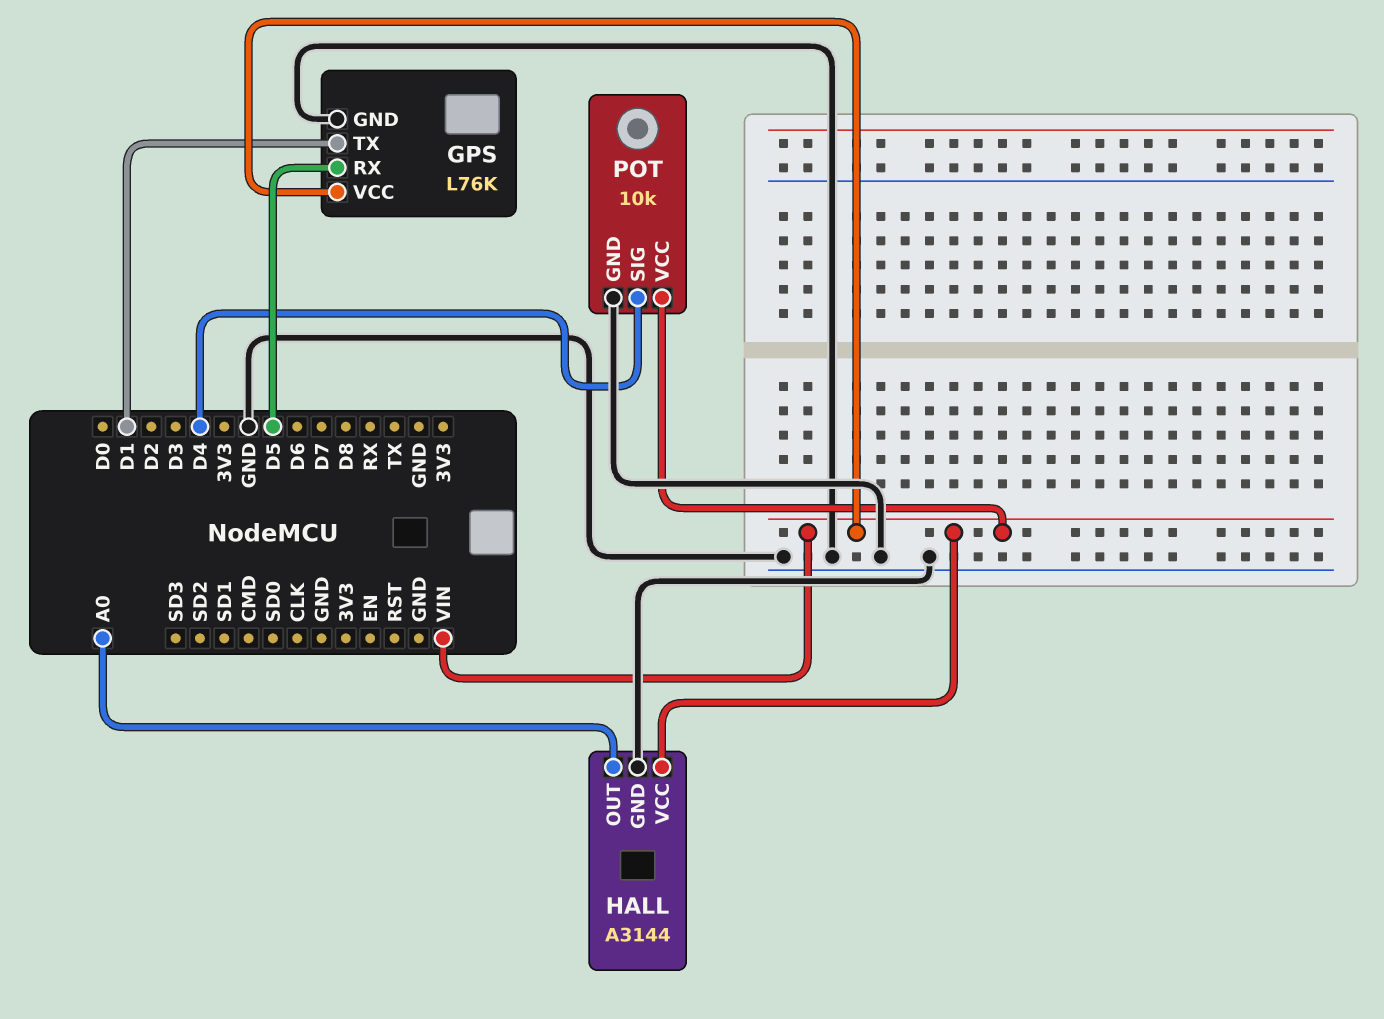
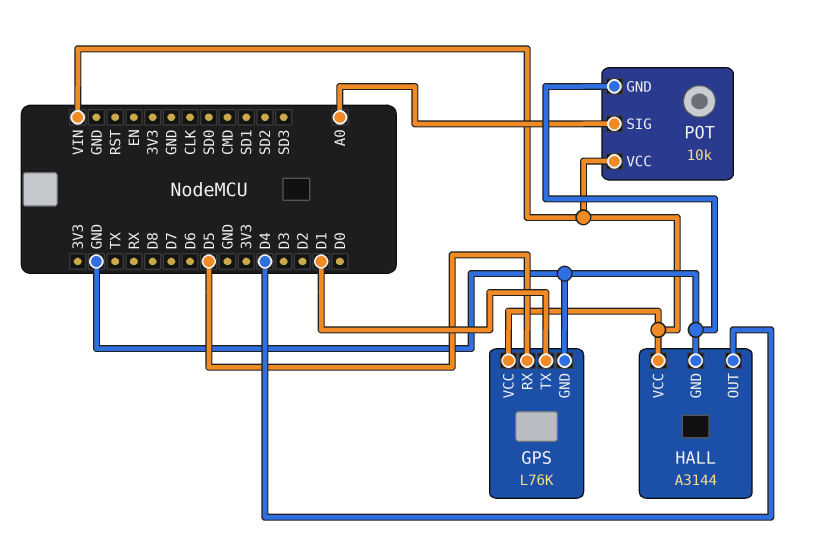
HALL pin OUT: A0 -> D4
POT pin SIG: D4 -> A0

